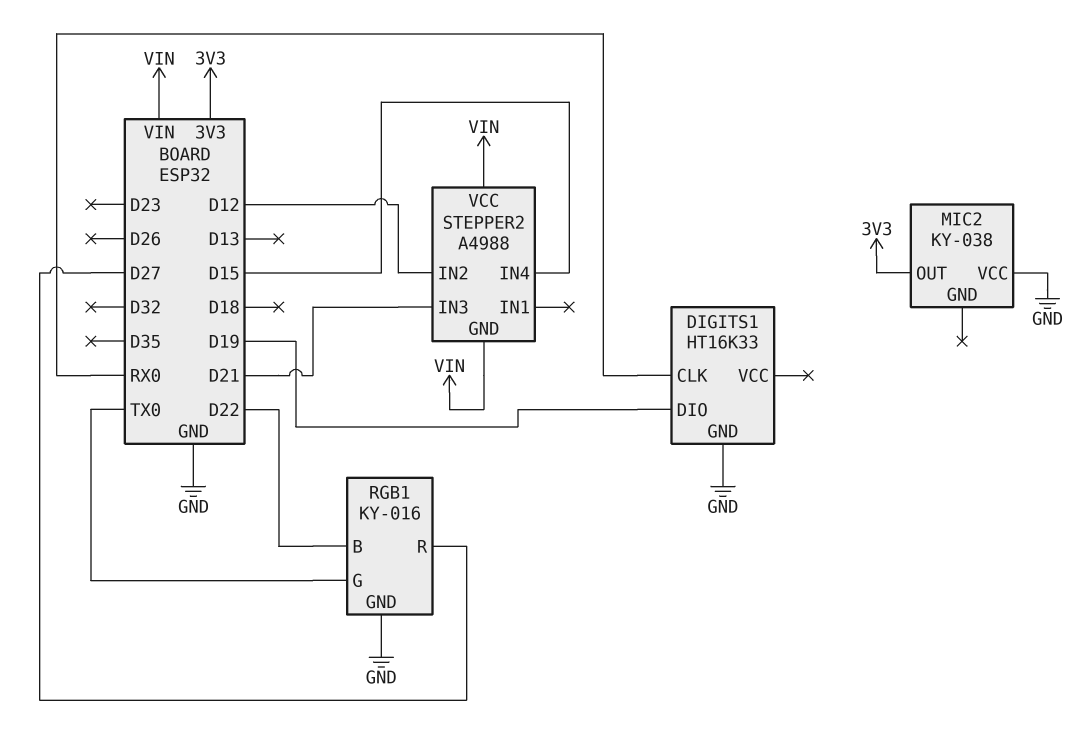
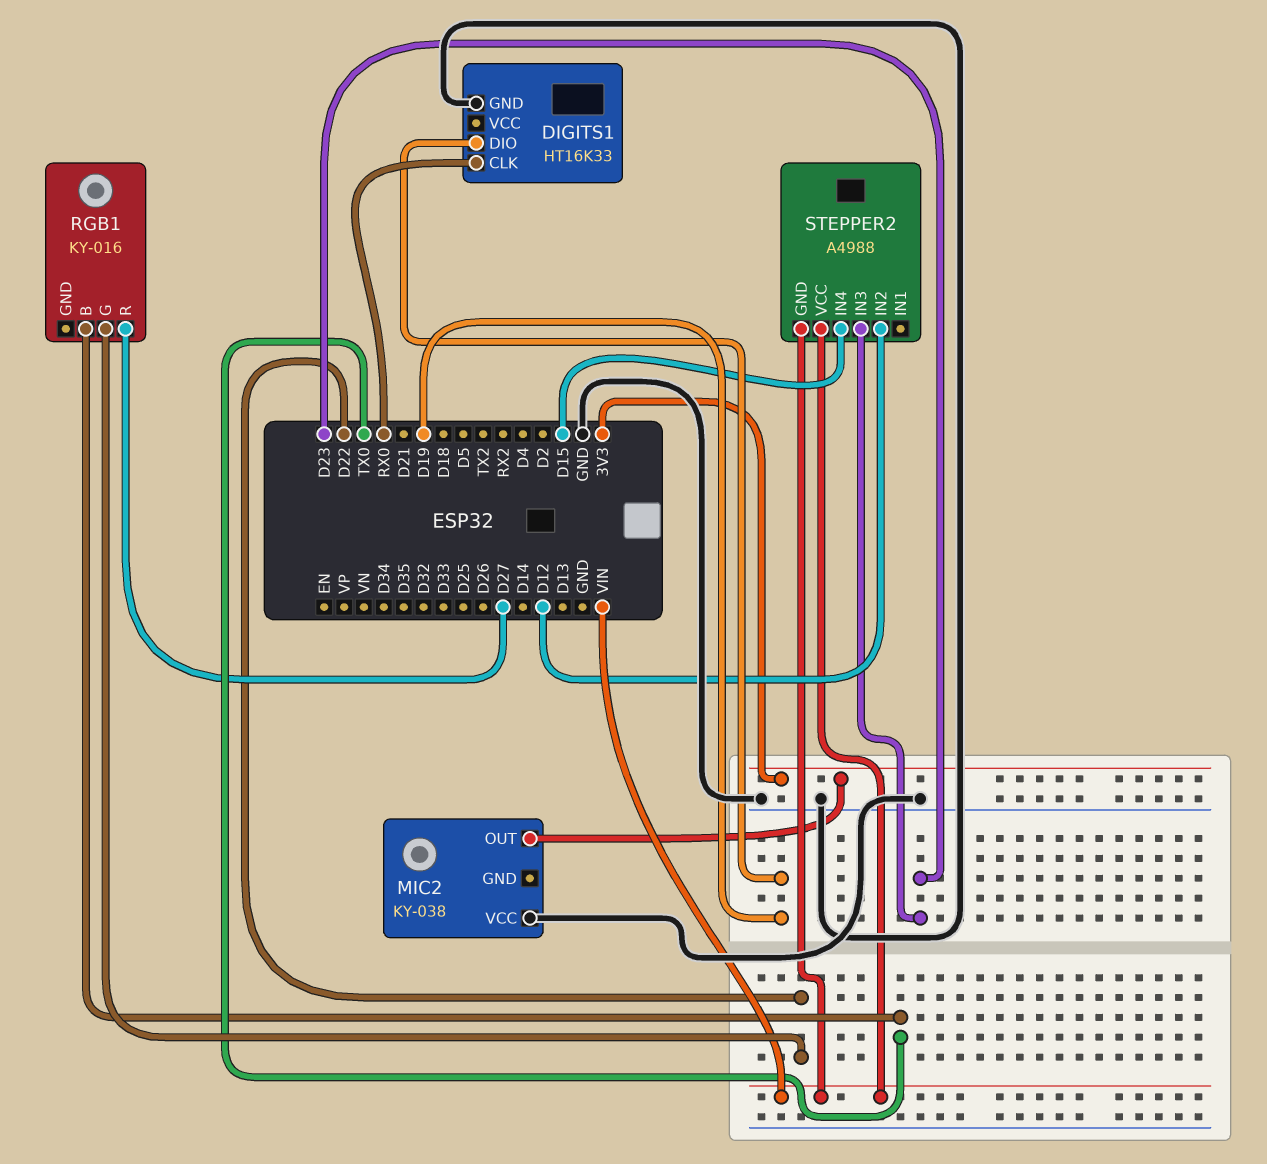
RGB1 pin B: D22 -> TX0
RGB1 pin G: TX0 -> D22
RGB1 pin GND: GND -> none
STEPPER2 pin IN3: D21 -> D23

